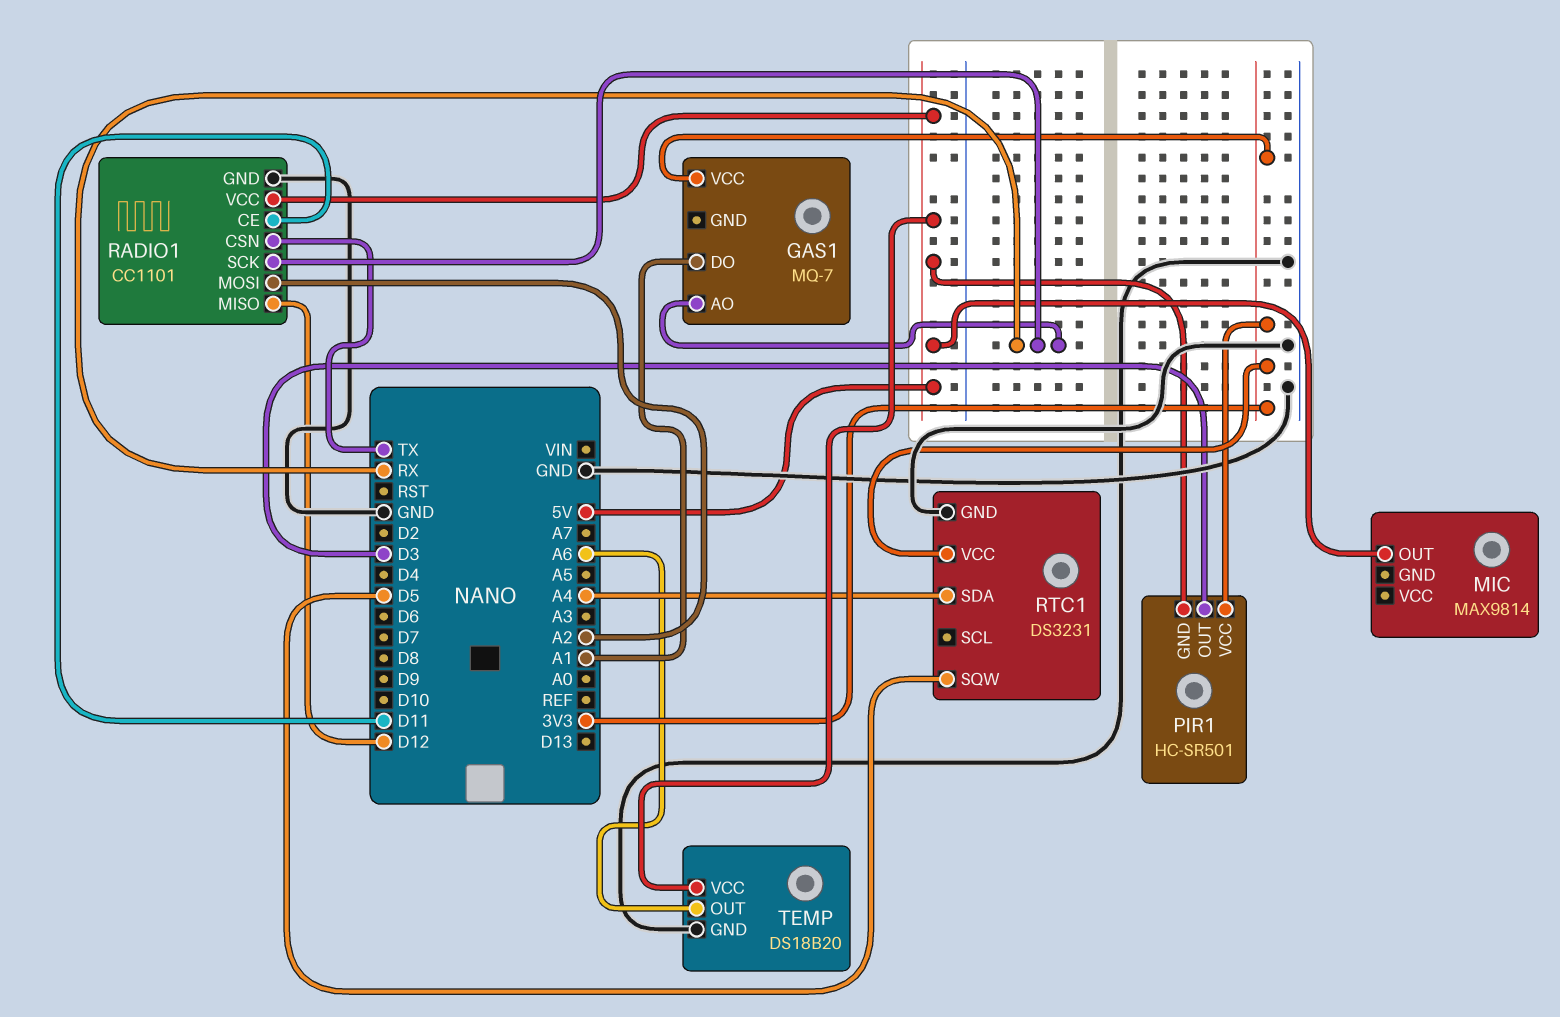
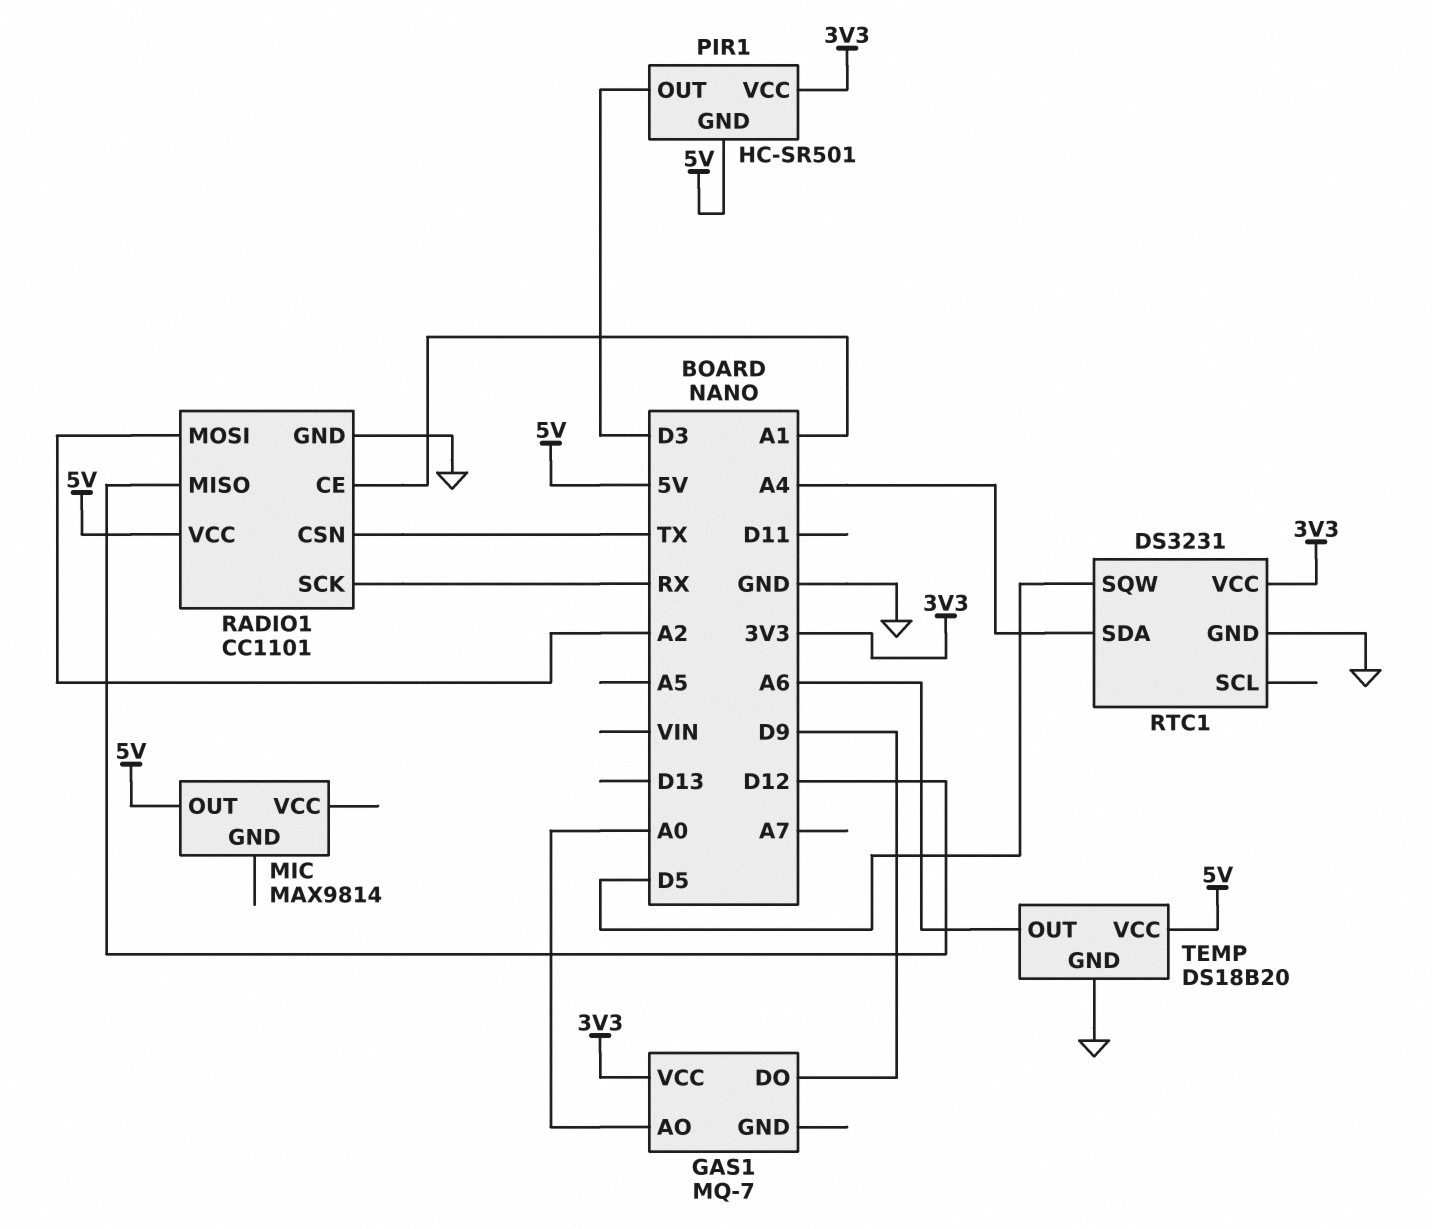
GAS1 pin AO: RX -> A0
GAS1 pin DO: A1 -> D9
RADIO1 pin CE: D11 -> A1

